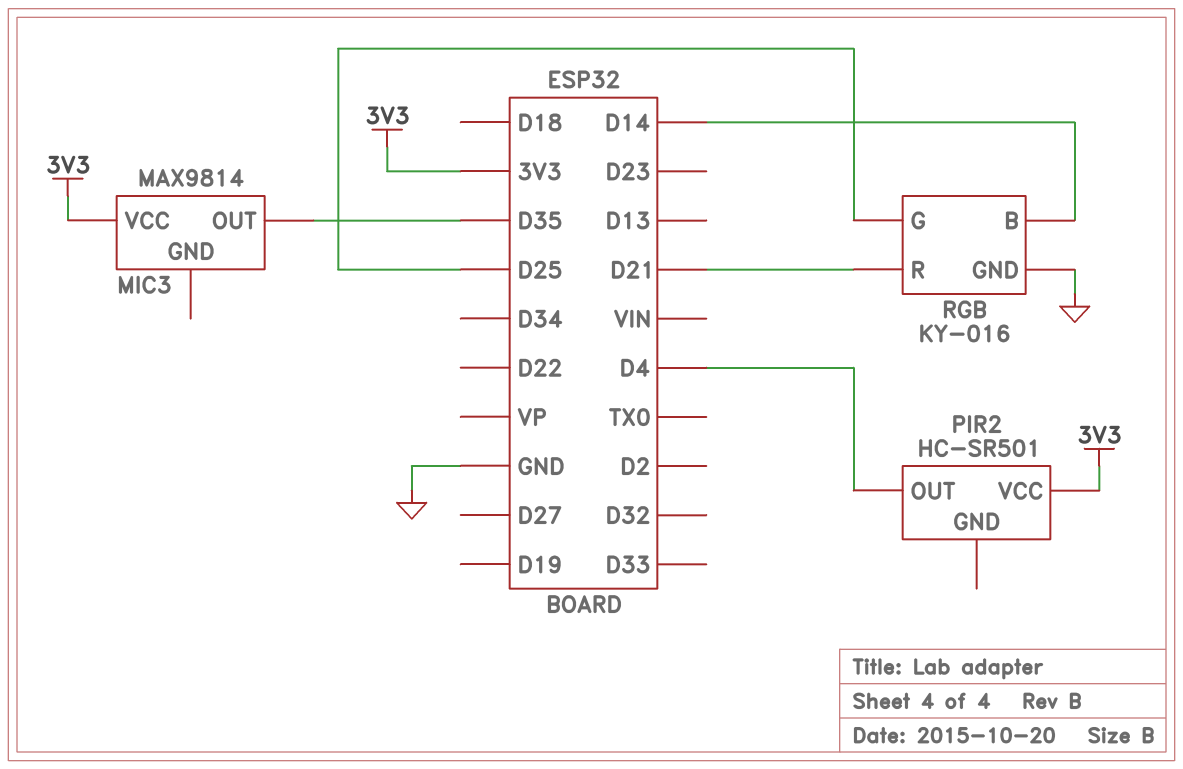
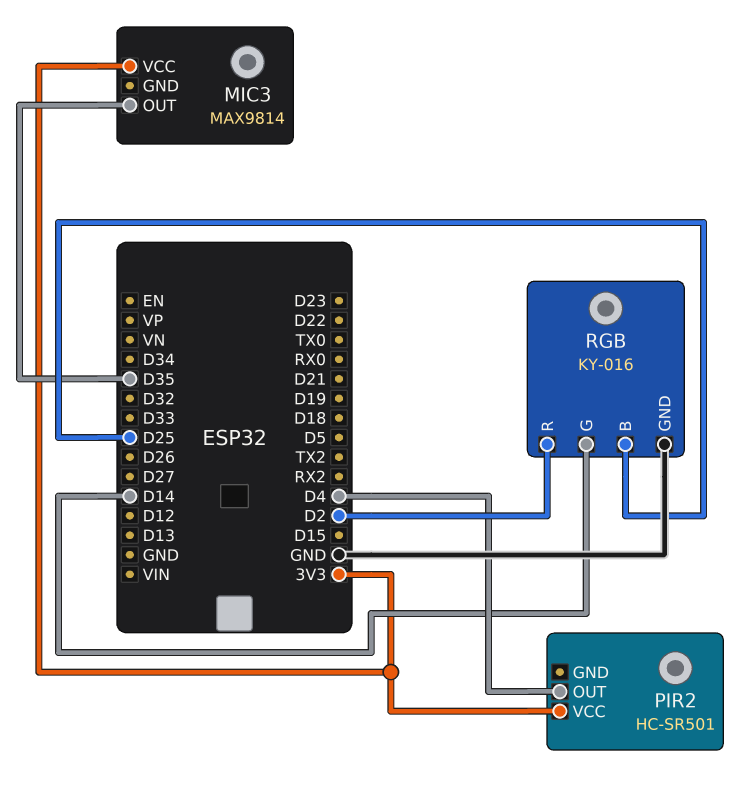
RGB pin B: D14 -> D25
RGB pin G: D25 -> D14
RGB pin R: D21 -> D2

